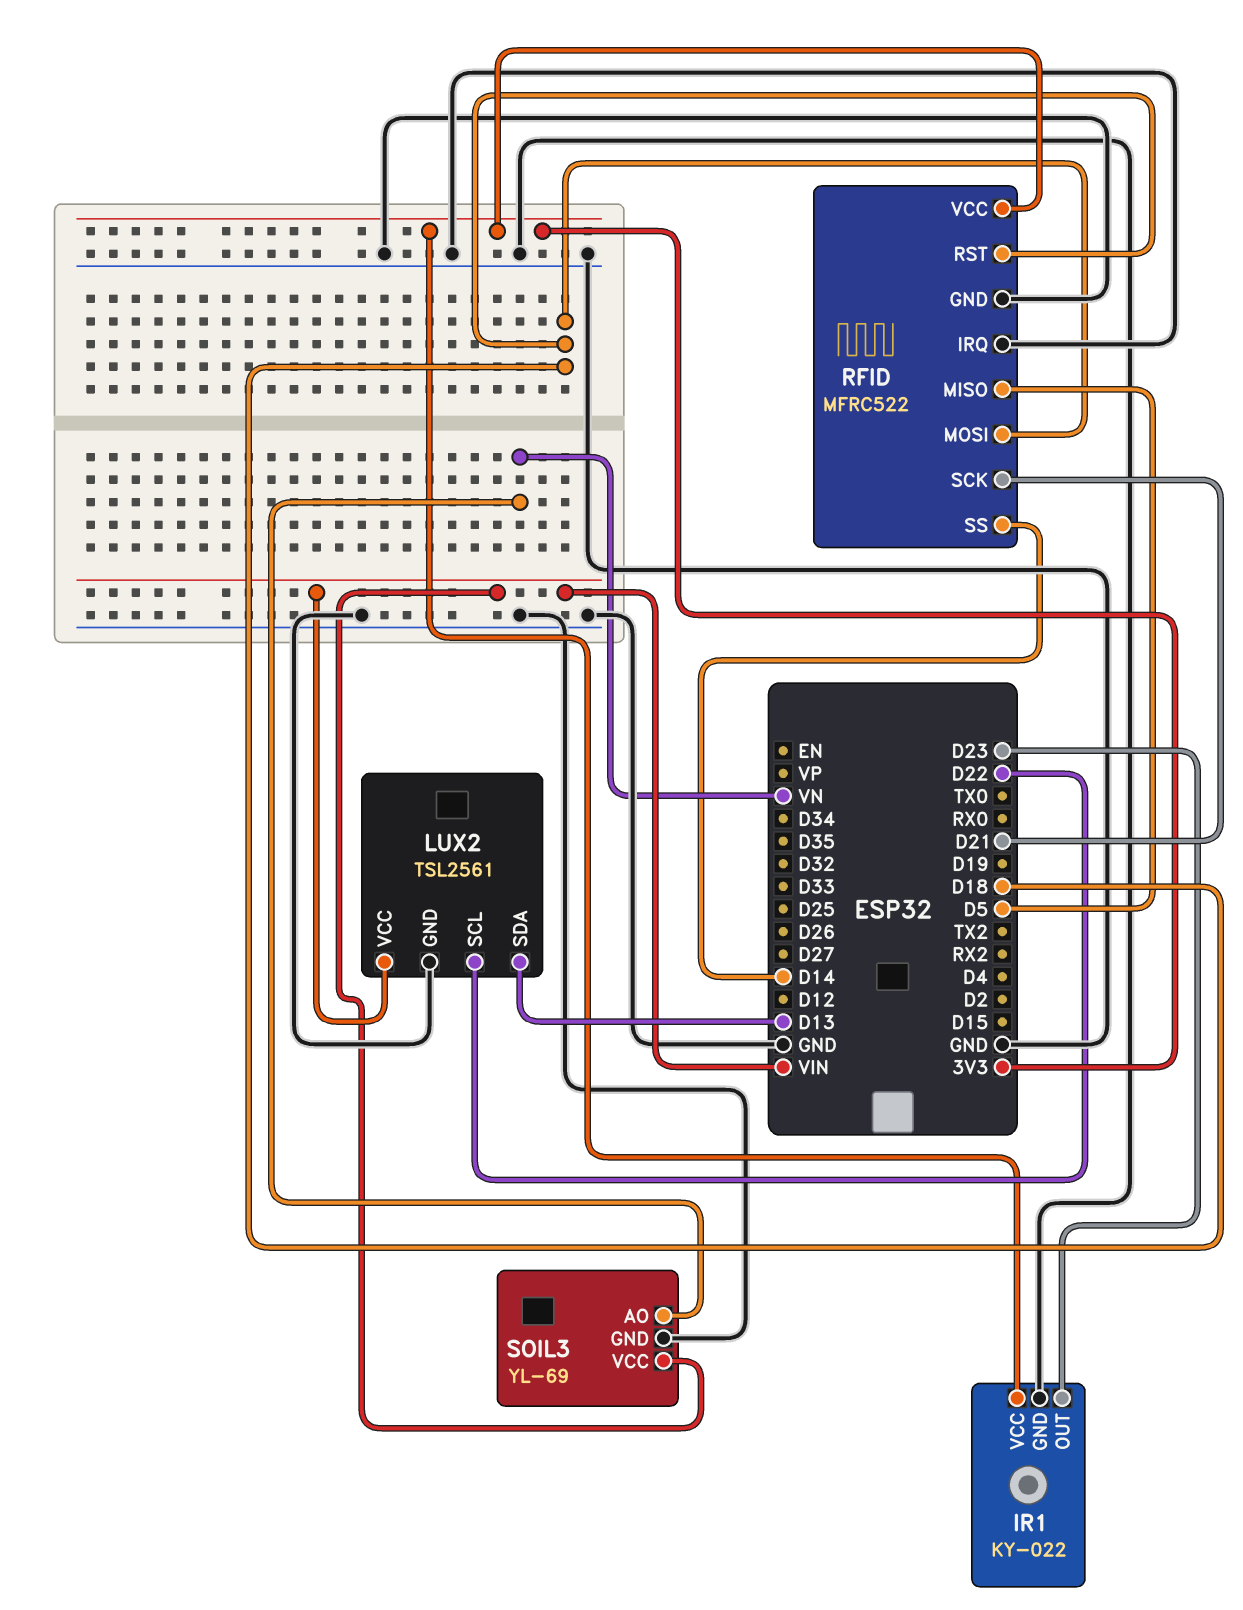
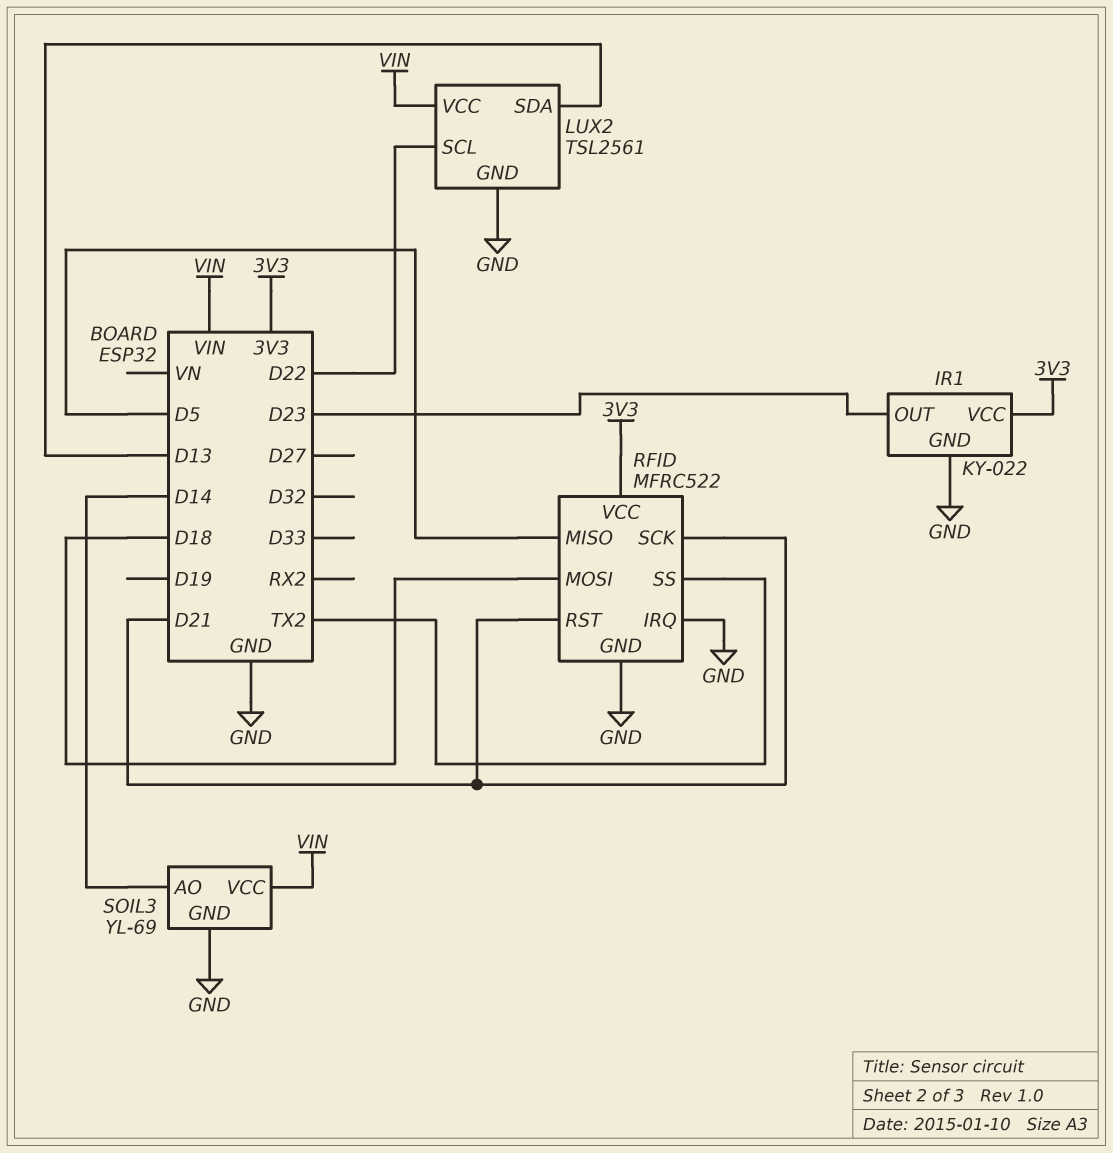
RFID pin RST: D18 -> D21
RFID pin SS: D14 -> TX2
SOIL3 pin AO: VN -> D14

